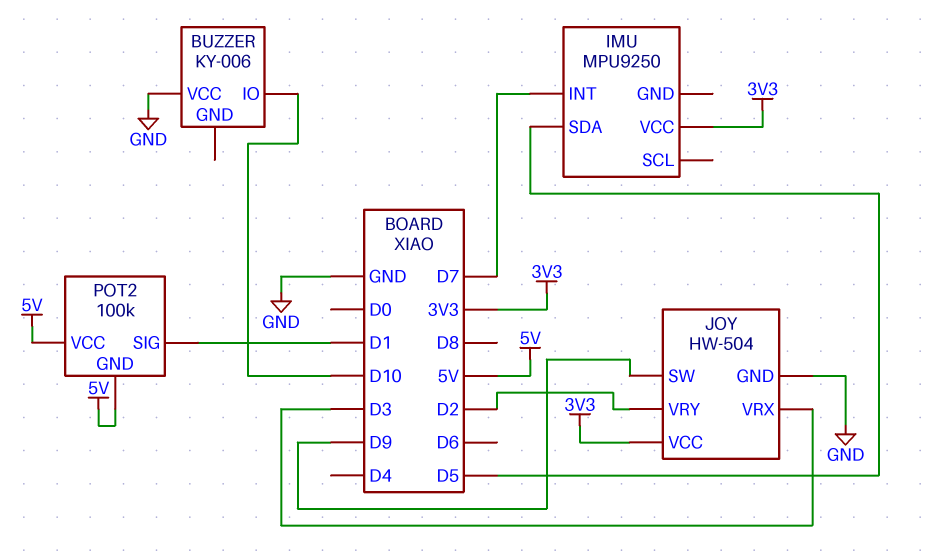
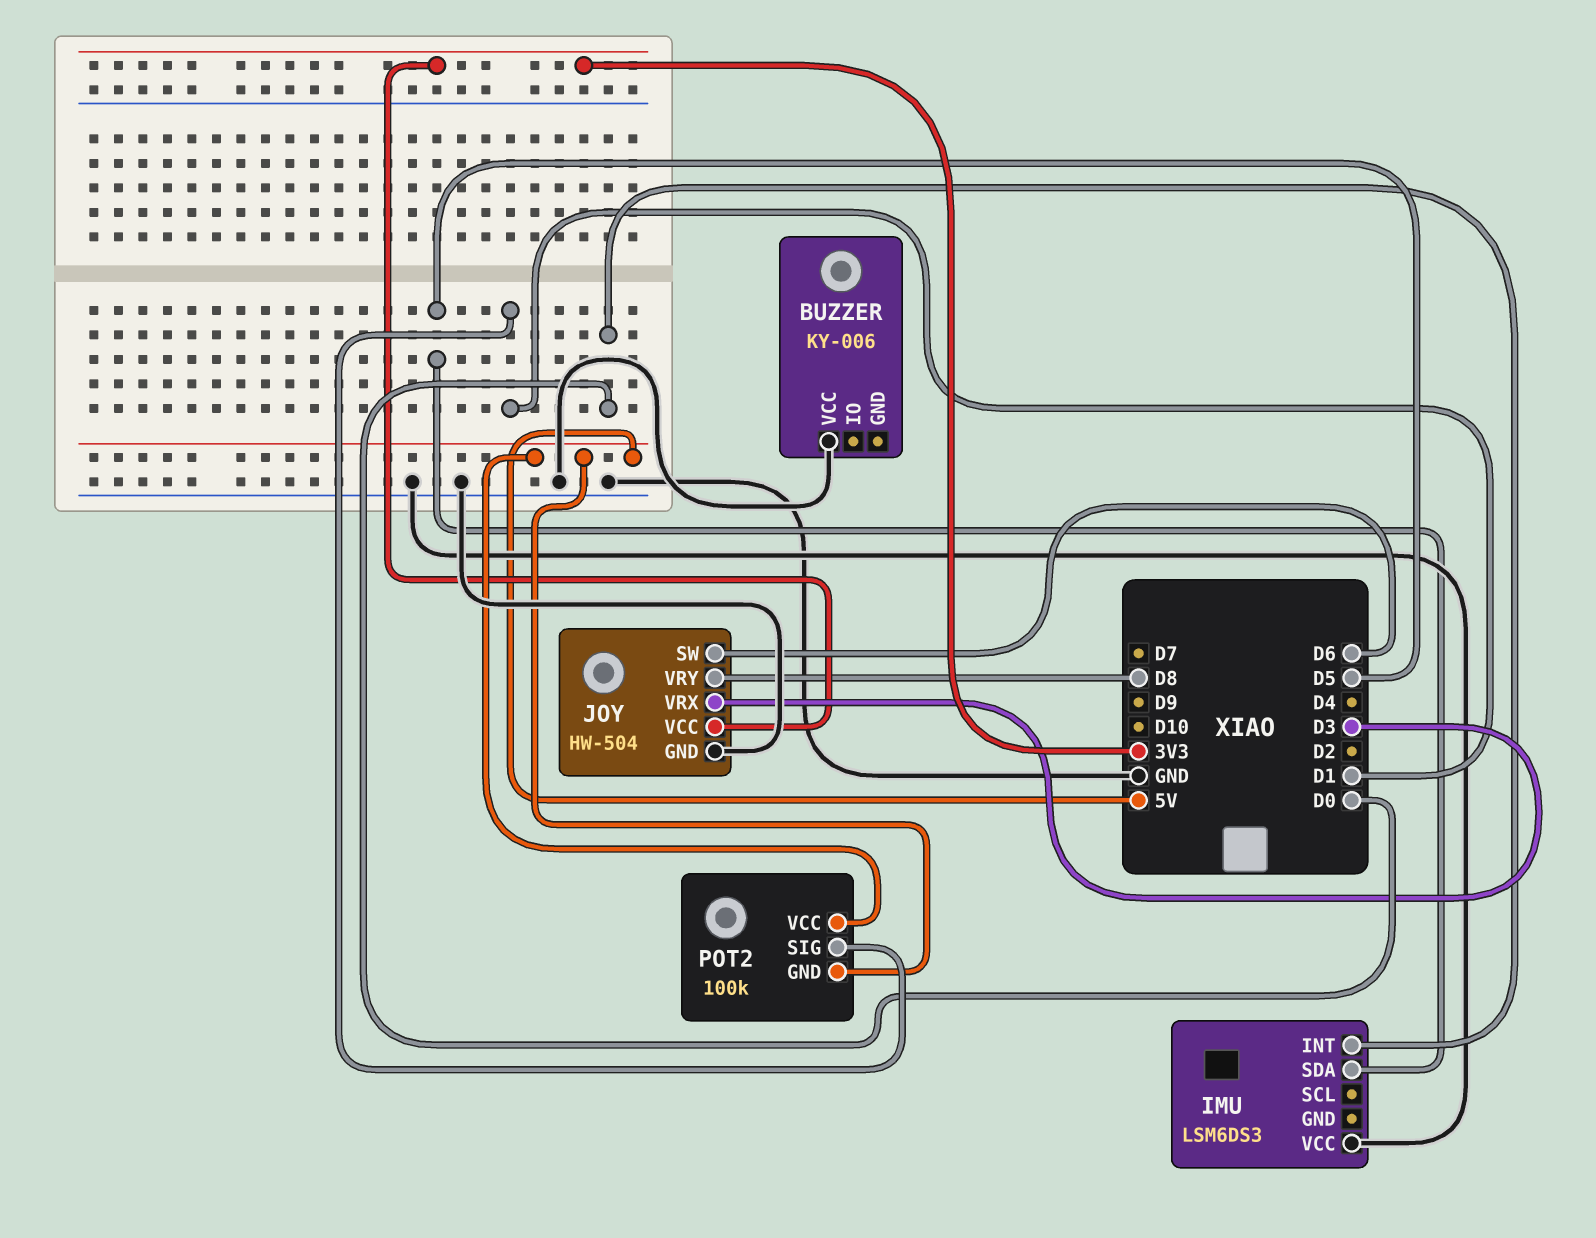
BUZZER pin IO: D10 -> none
IMU: MPU9250 -> LSM6DS3
IMU pin INT: D7 -> D0
IMU pin VCC: 3V3 -> GND
JOY pin SW: D9 -> D6
JOY pin VRY: D2 -> D8

